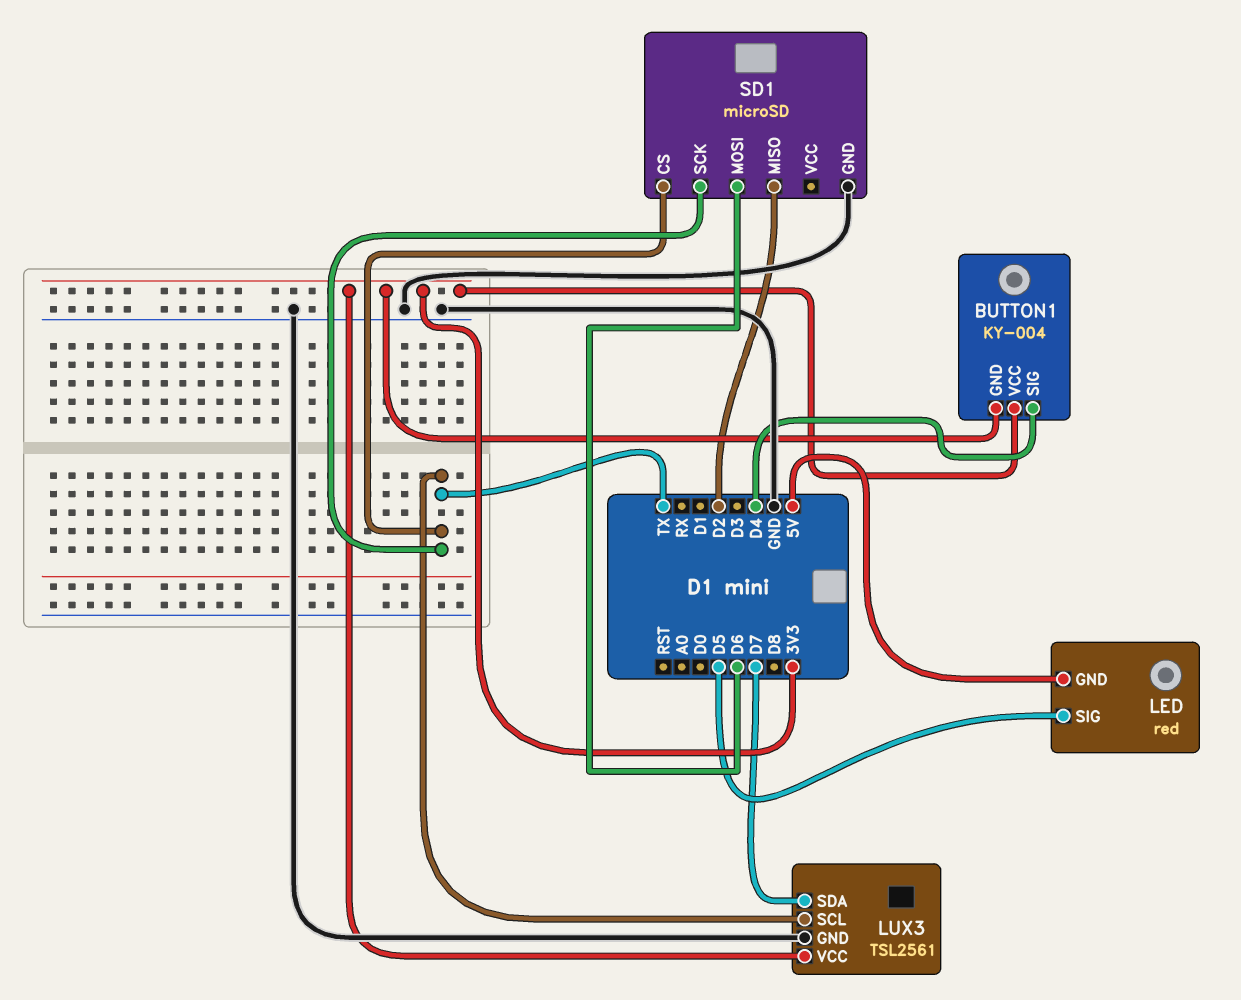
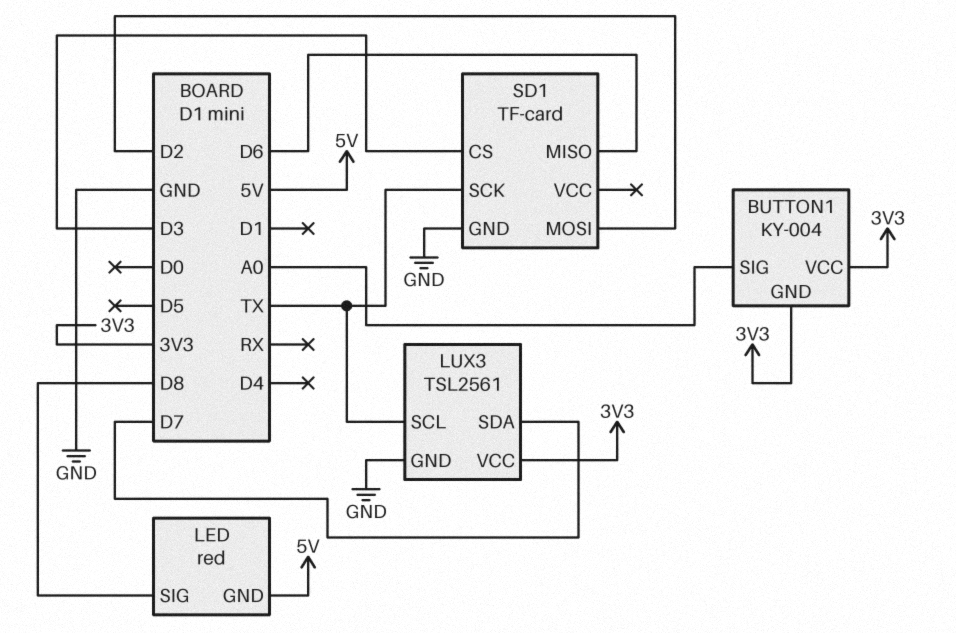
BUTTON1 pin SIG: D4 -> A0
LED pin SIG: D5 -> D8
SD1: microSD -> TF-card
SD1 pin CS: TX -> D3
SD1 pin MISO: D2 -> D6
SD1 pin MOSI: D6 -> D2

